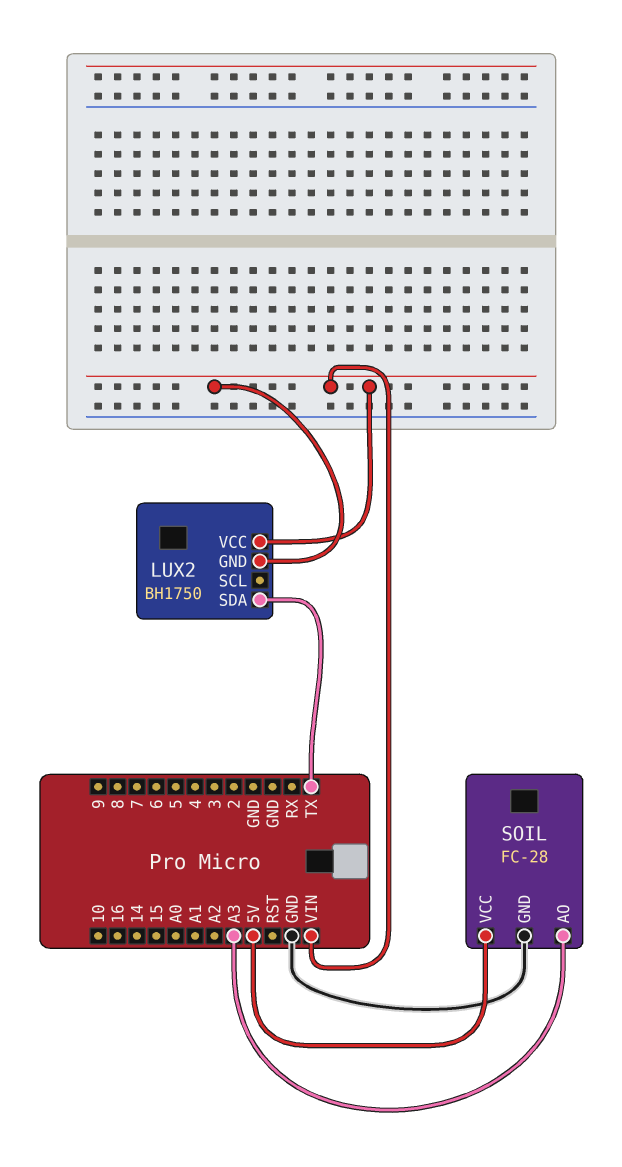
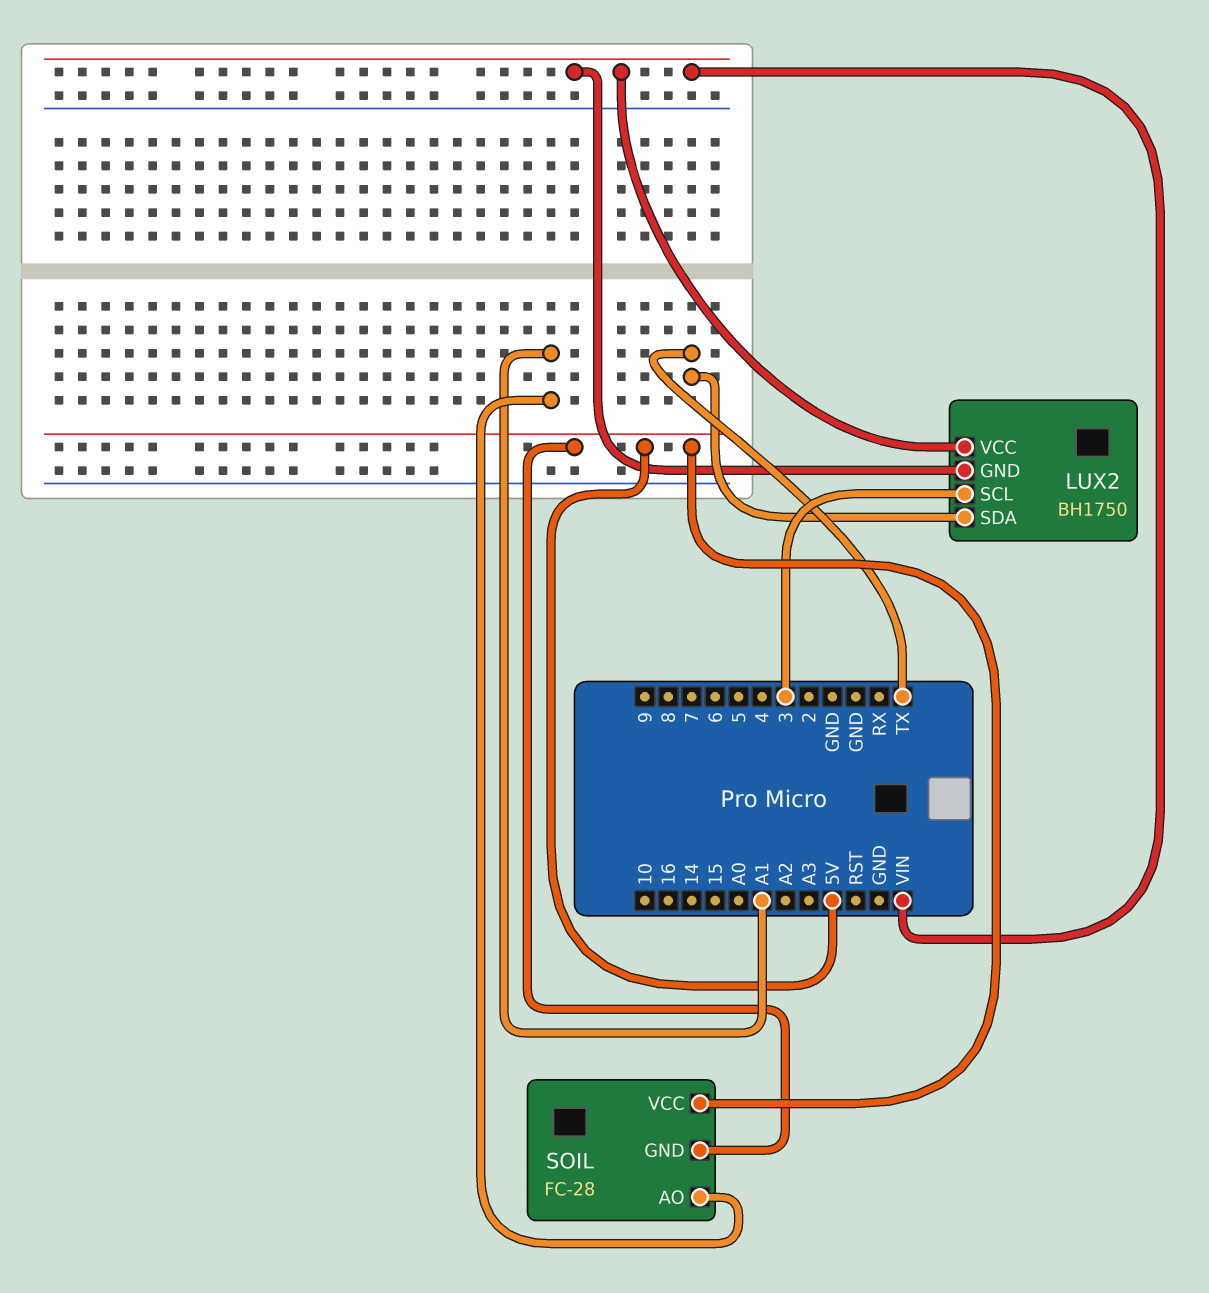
LUX2 pin SCL: none -> 3
SOIL pin AO: A3 -> A1
SOIL pin GND: GND -> 5V

